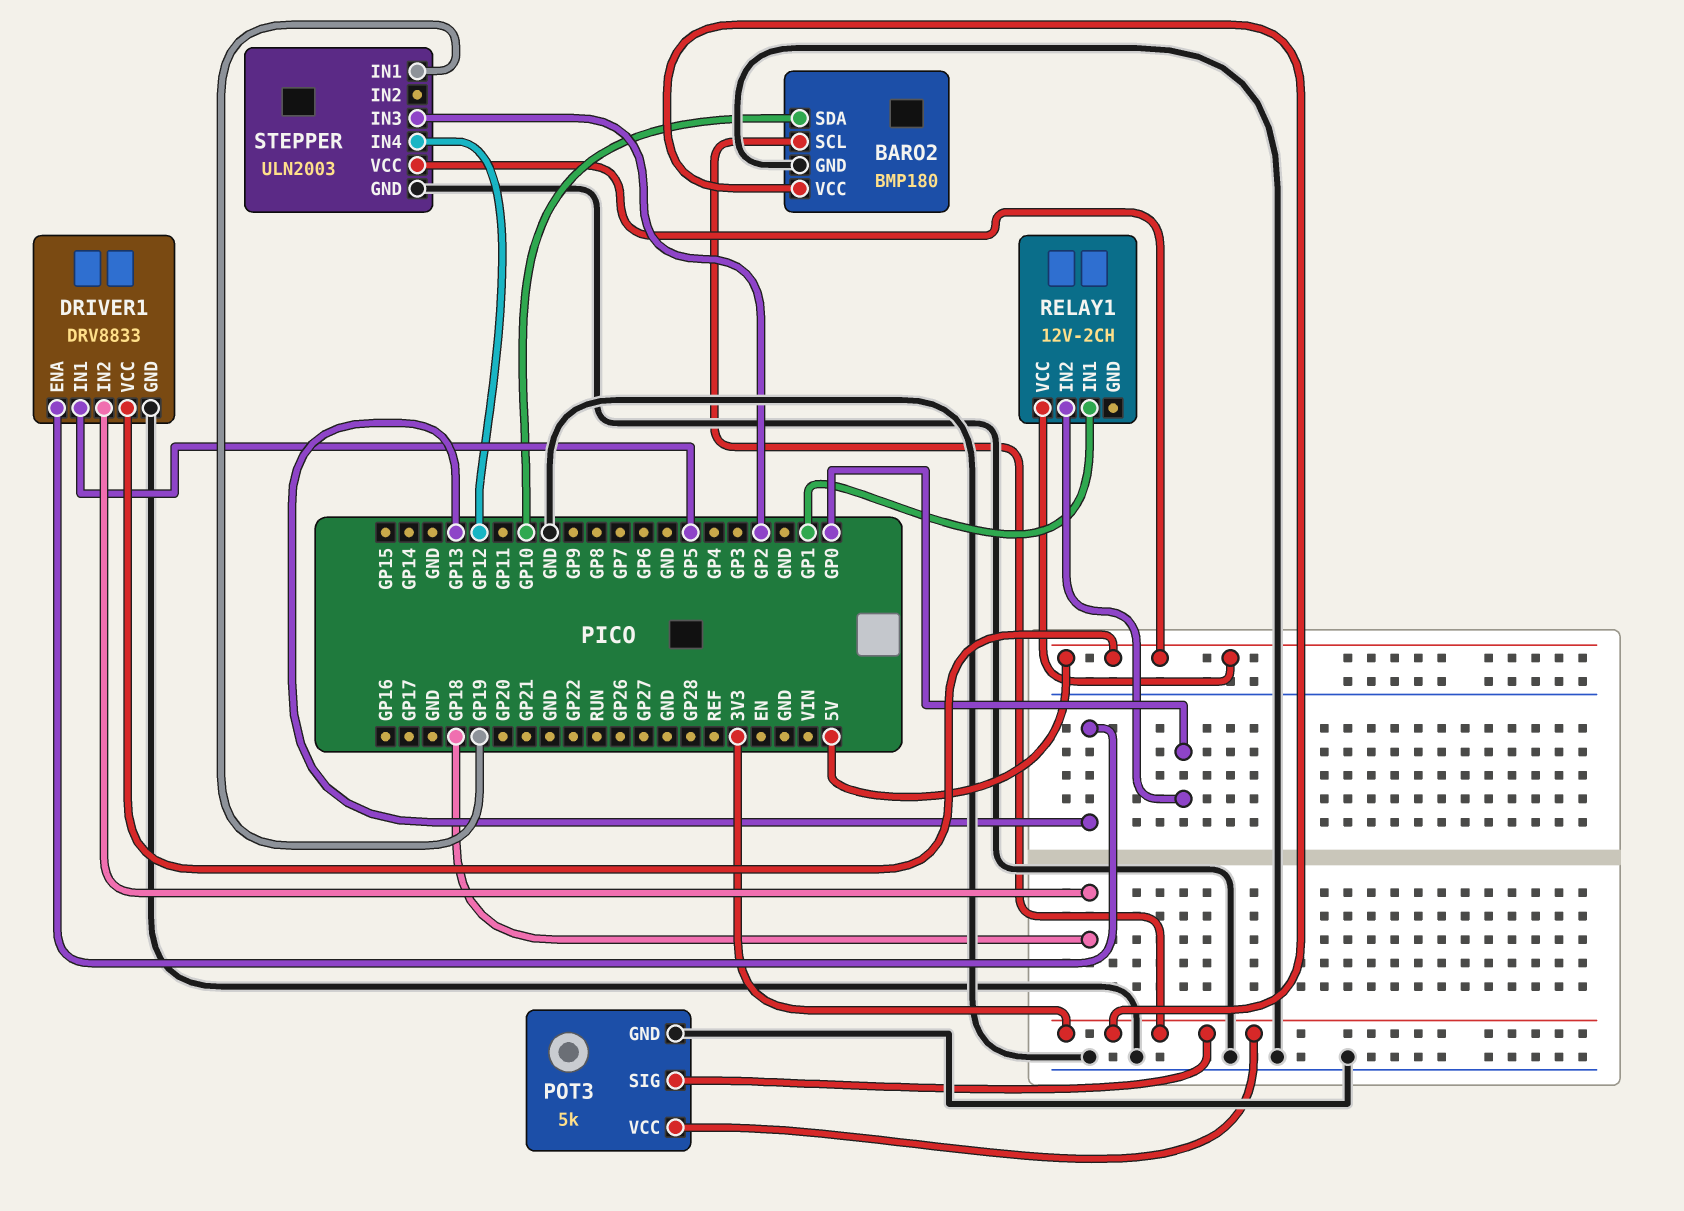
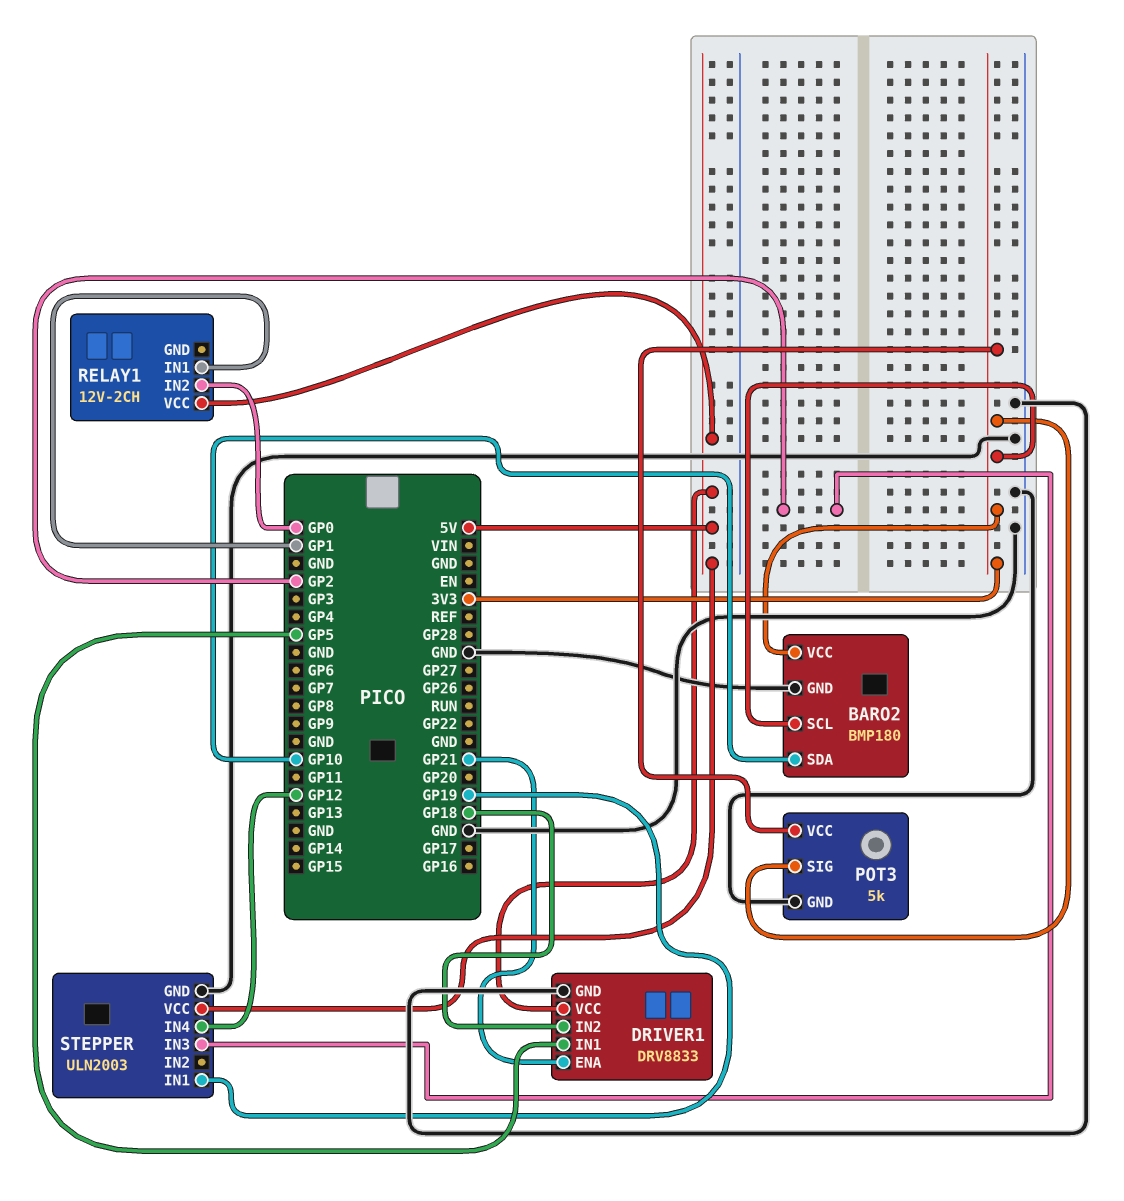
DRIVER1 pin ENA: GP13 -> GP21

